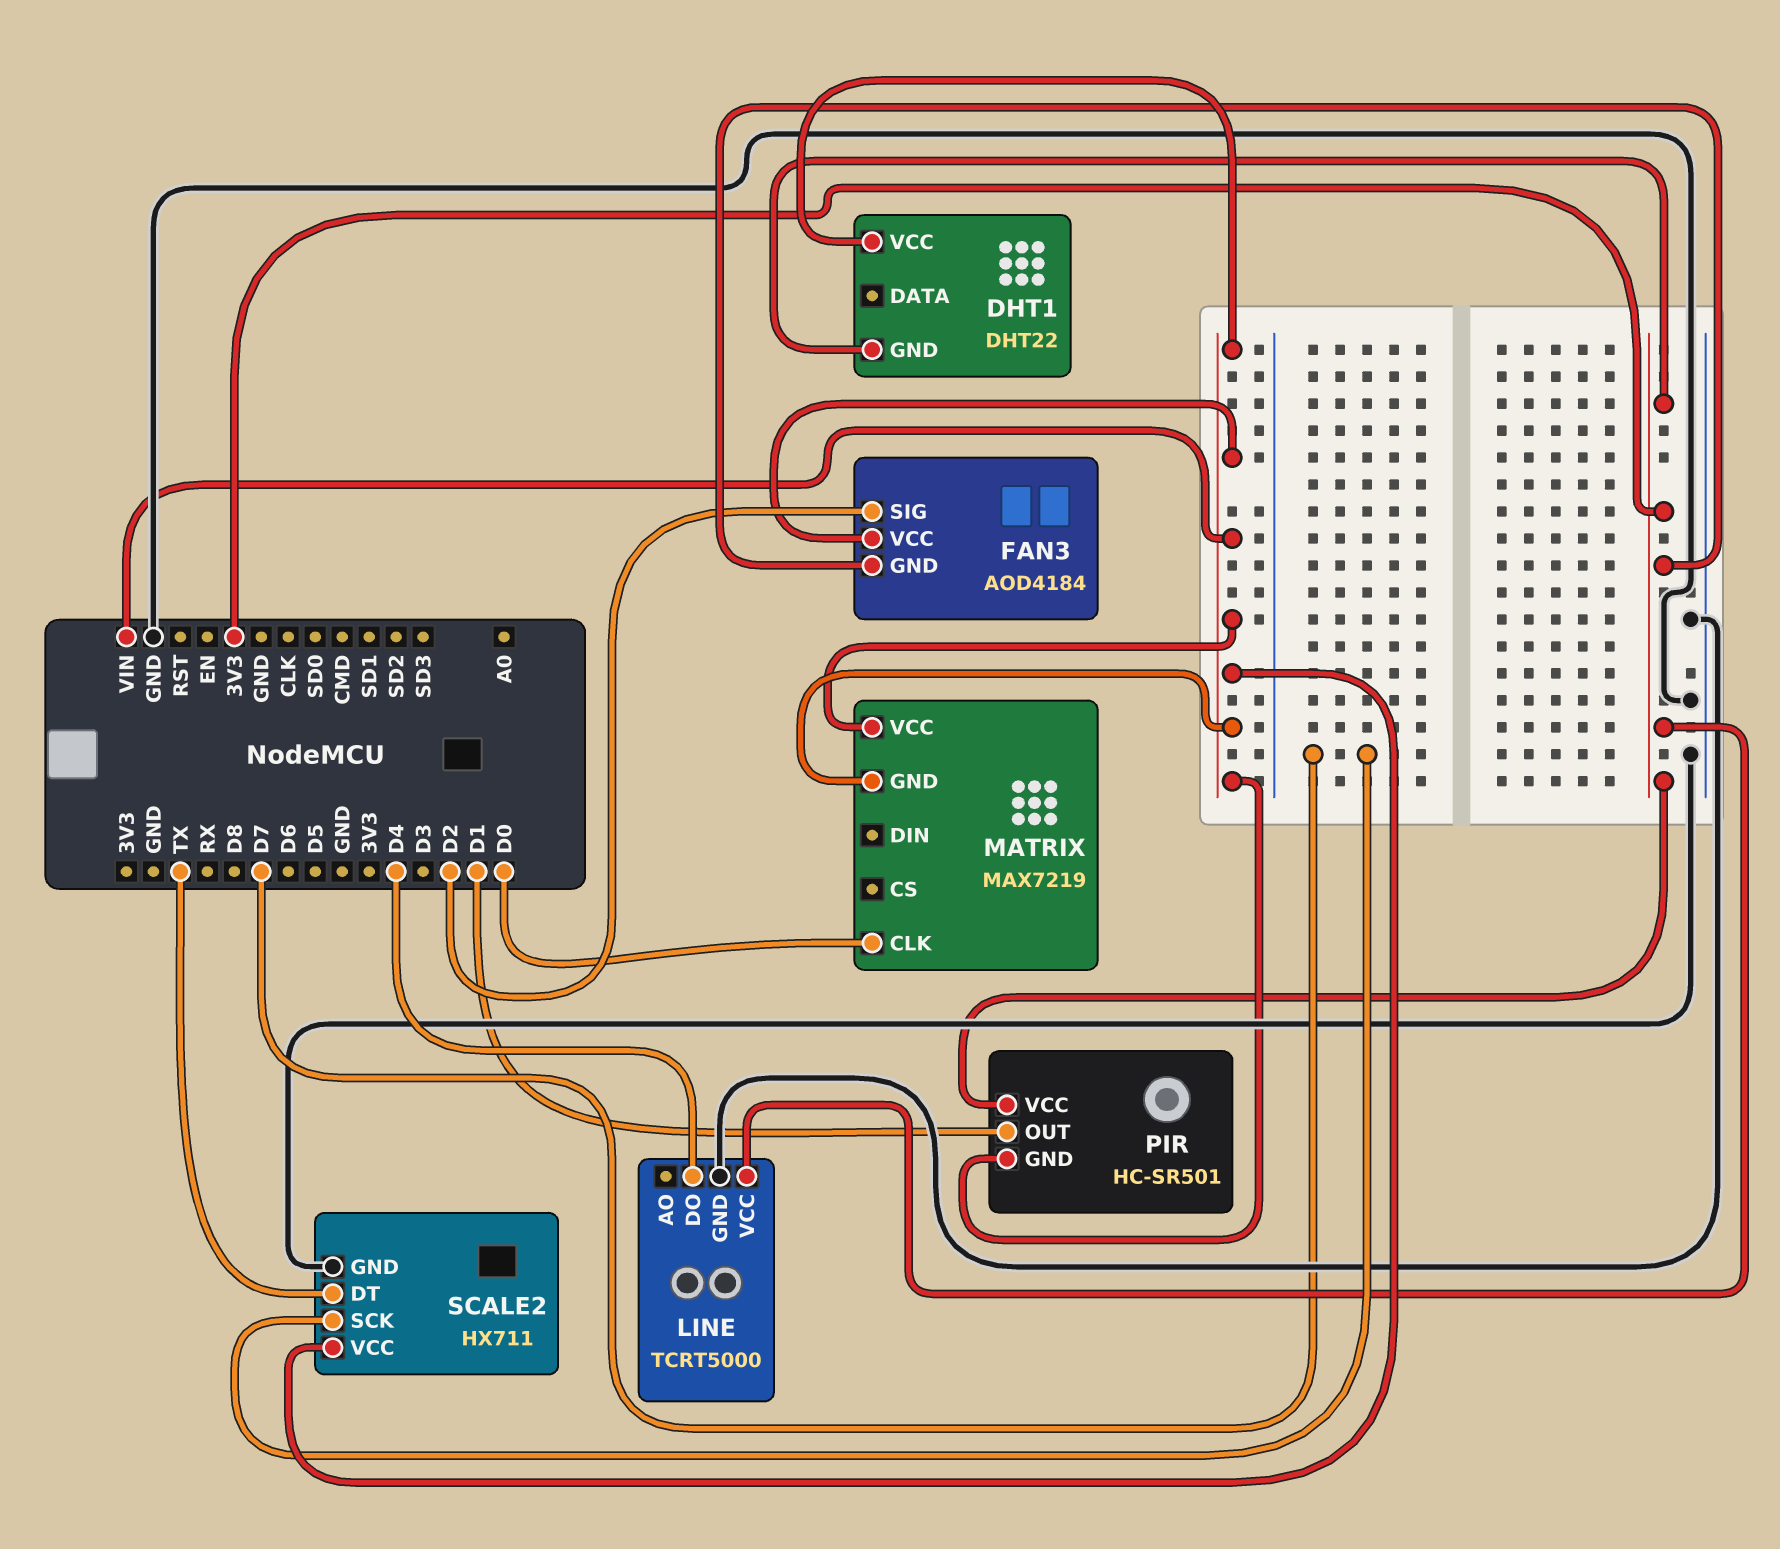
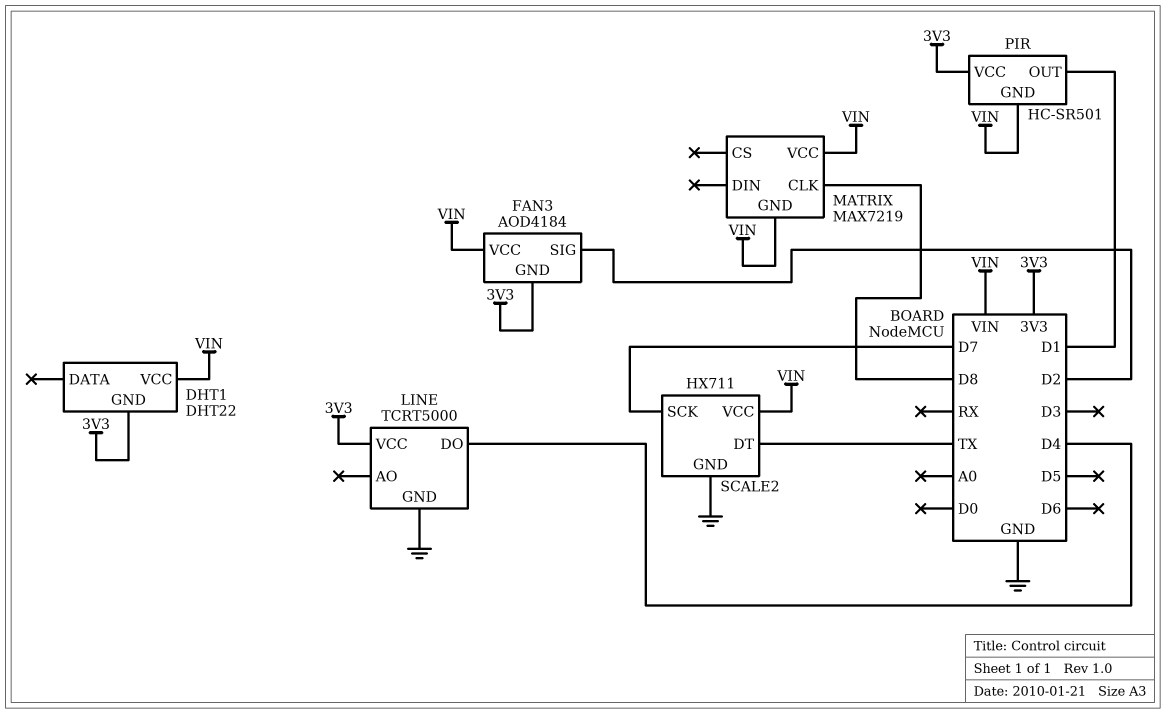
MATRIX pin CLK: D0 -> D8

